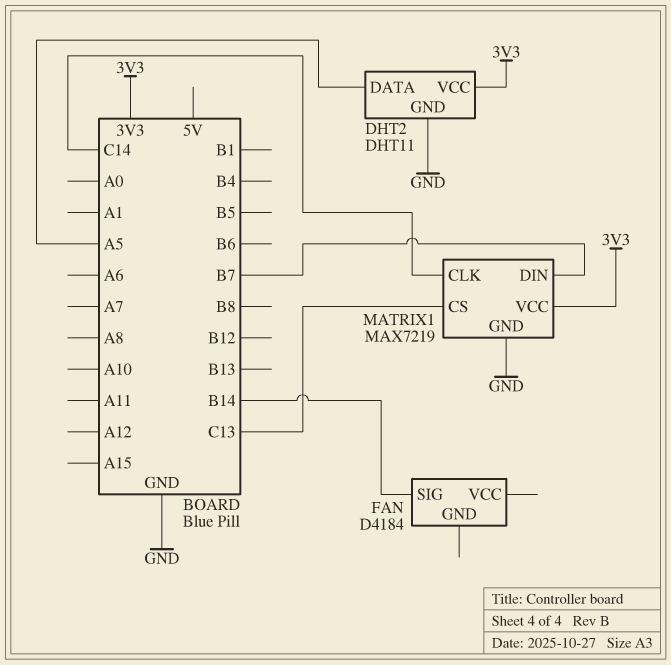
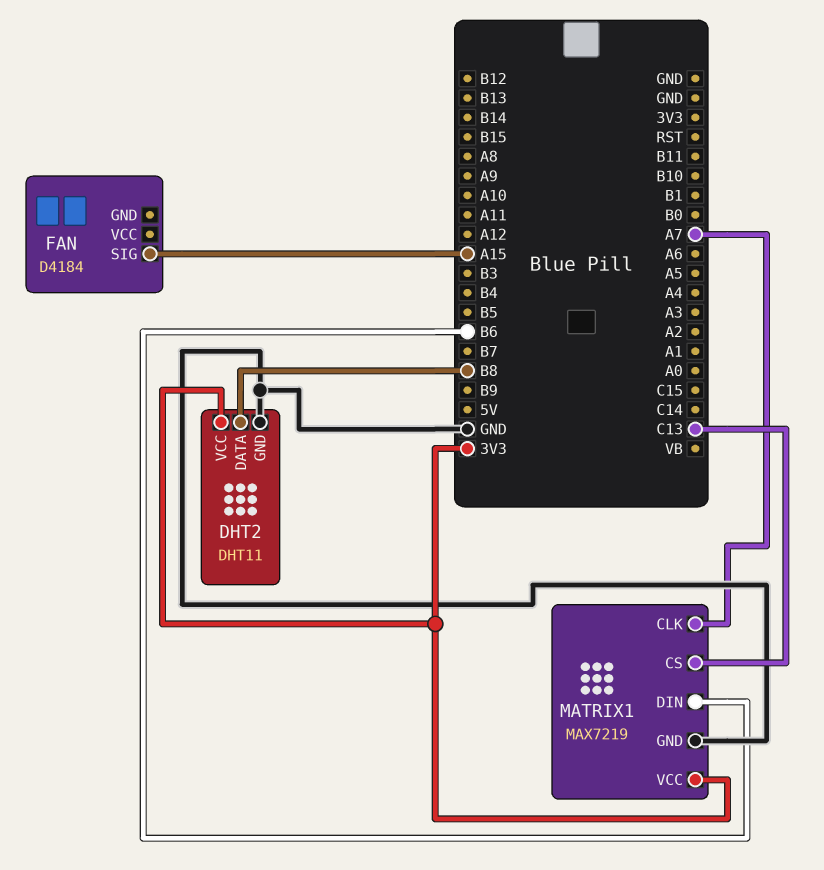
DHT2 pin DATA: A5 -> B8
FAN pin SIG: B14 -> A15
MATRIX1 pin CLK: C14 -> A7
MATRIX1 pin DIN: B7 -> B6

